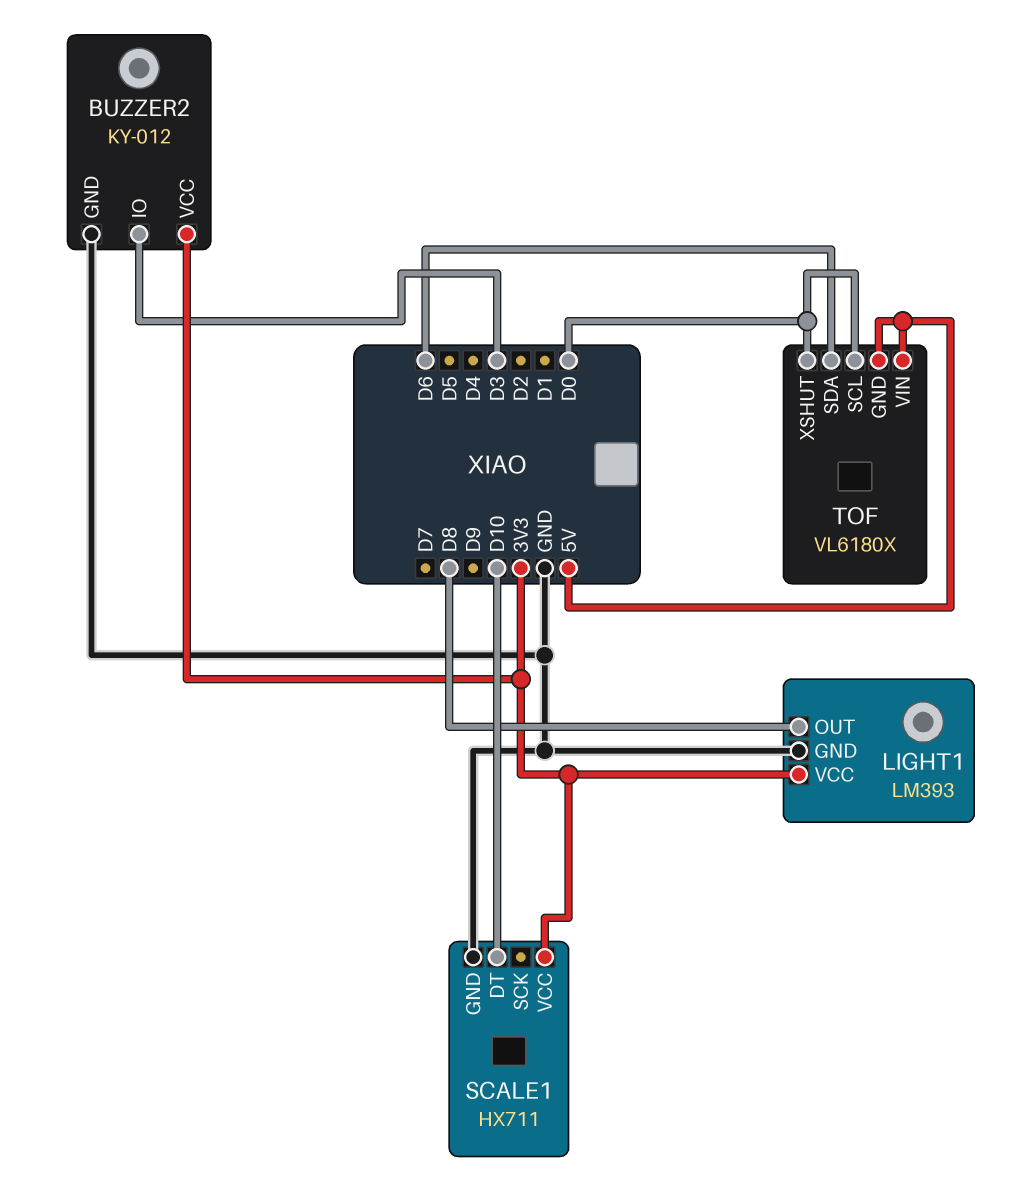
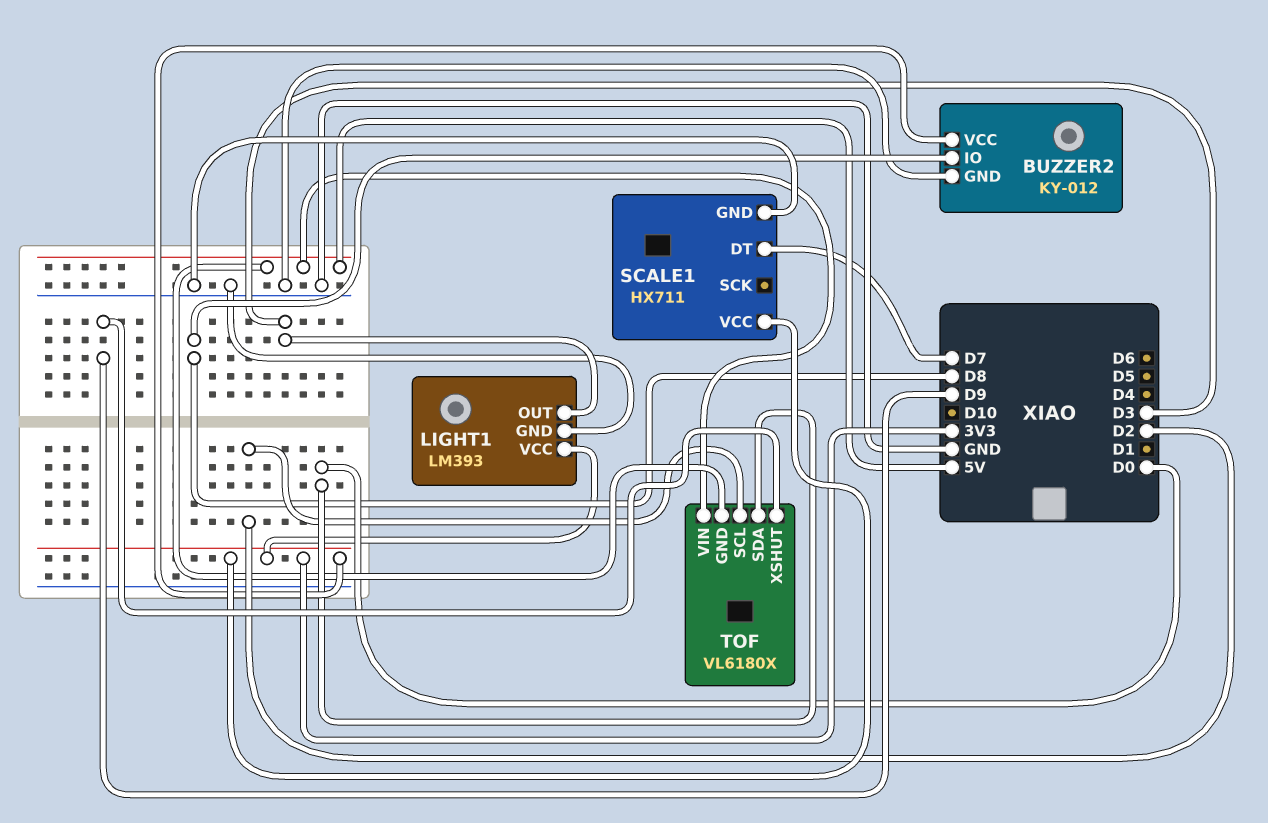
BUZZER2 pin IO: D3 -> D8
LIGHT1 pin OUT: D8 -> D3
SCALE1 pin DT: D10 -> D7
TOF pin SCL: D0 -> D2
TOF pin SDA: D6 -> D0
TOF pin XSHUT: D0 -> D9

